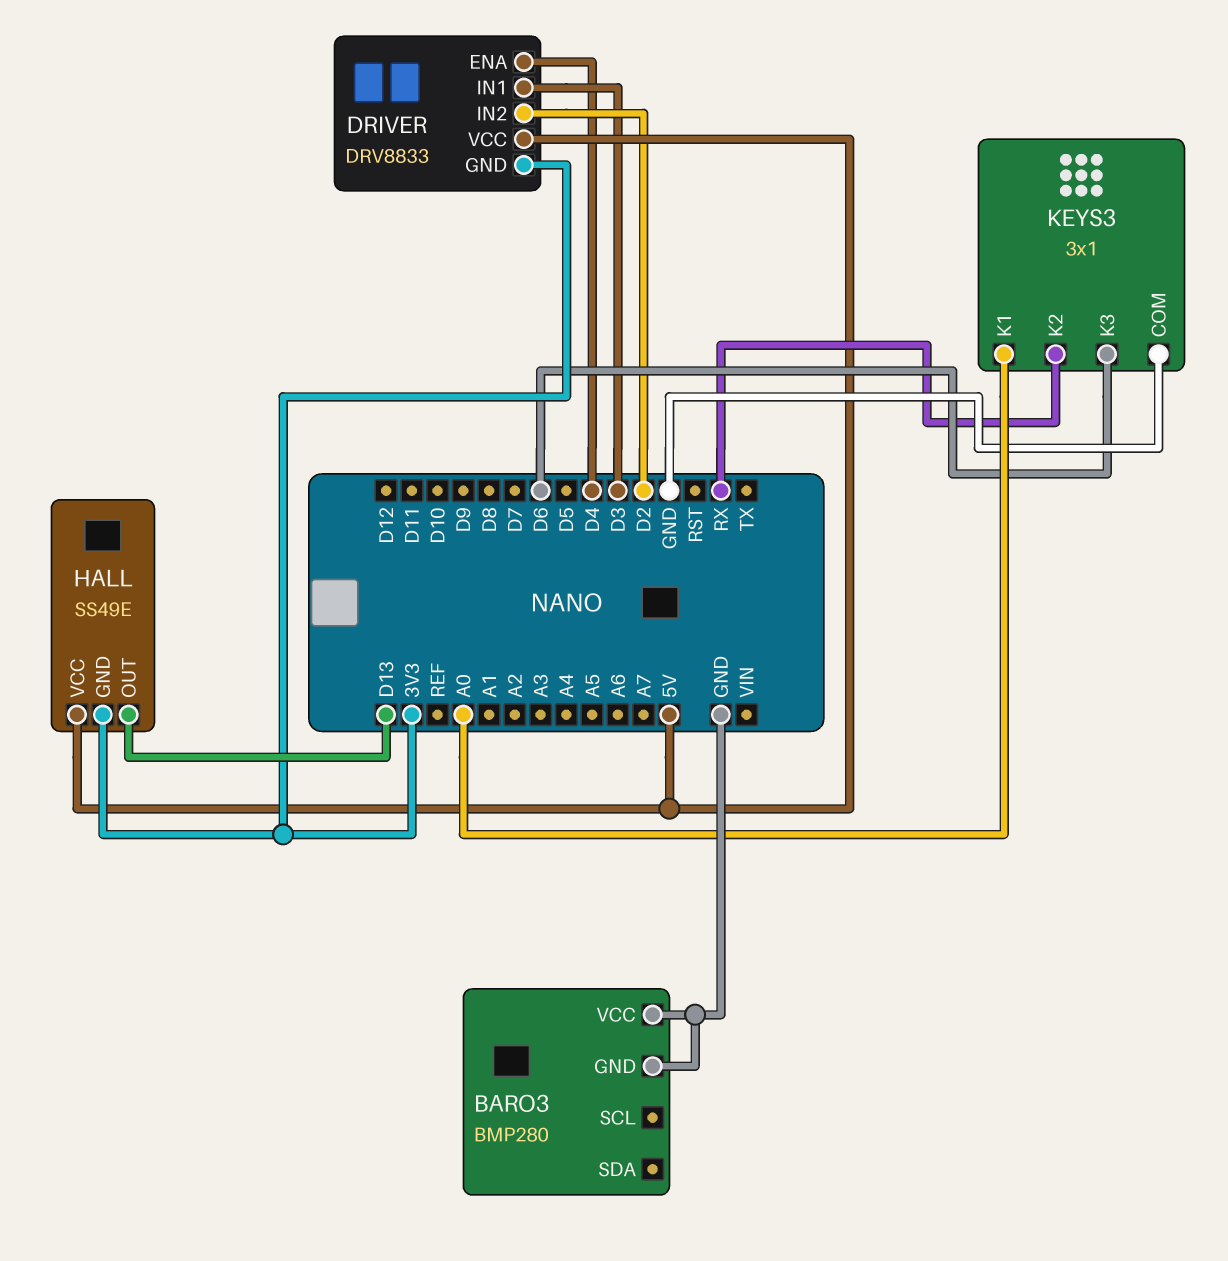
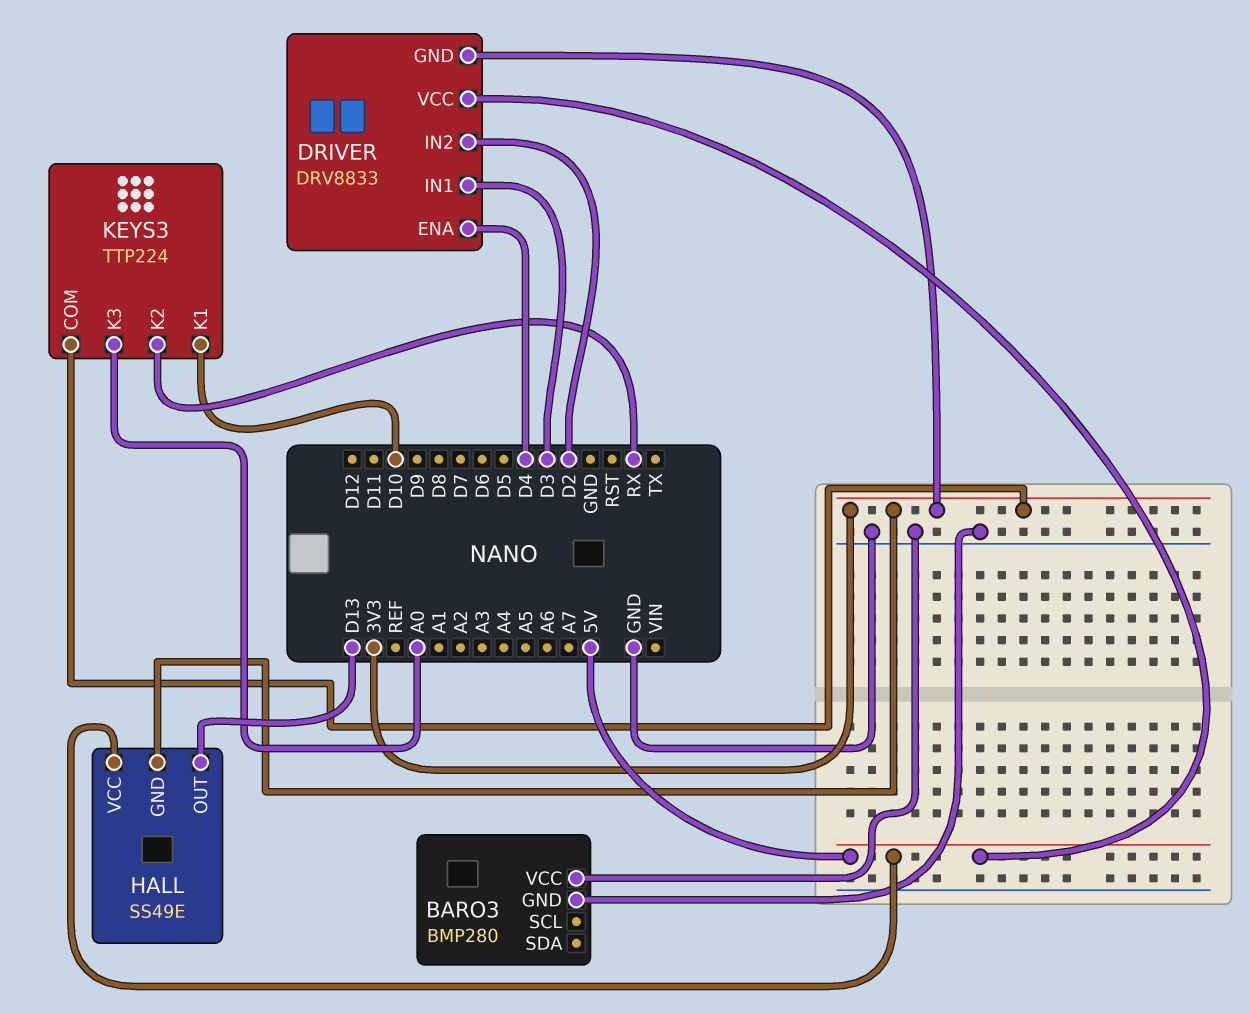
KEYS3: 3x1 -> TTP224
KEYS3 pin COM: GND -> 3V3
KEYS3 pin K1: A0 -> D10
KEYS3 pin K3: D6 -> A0

